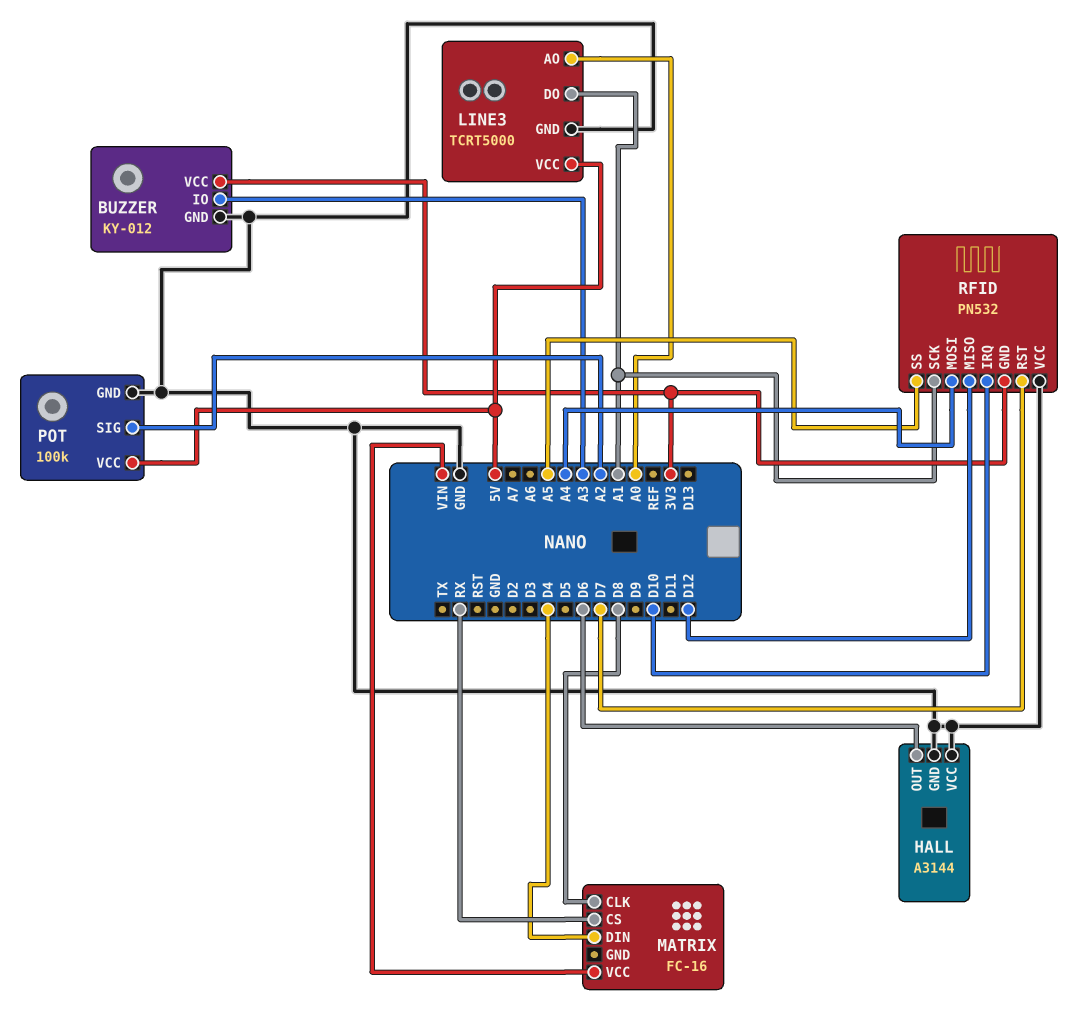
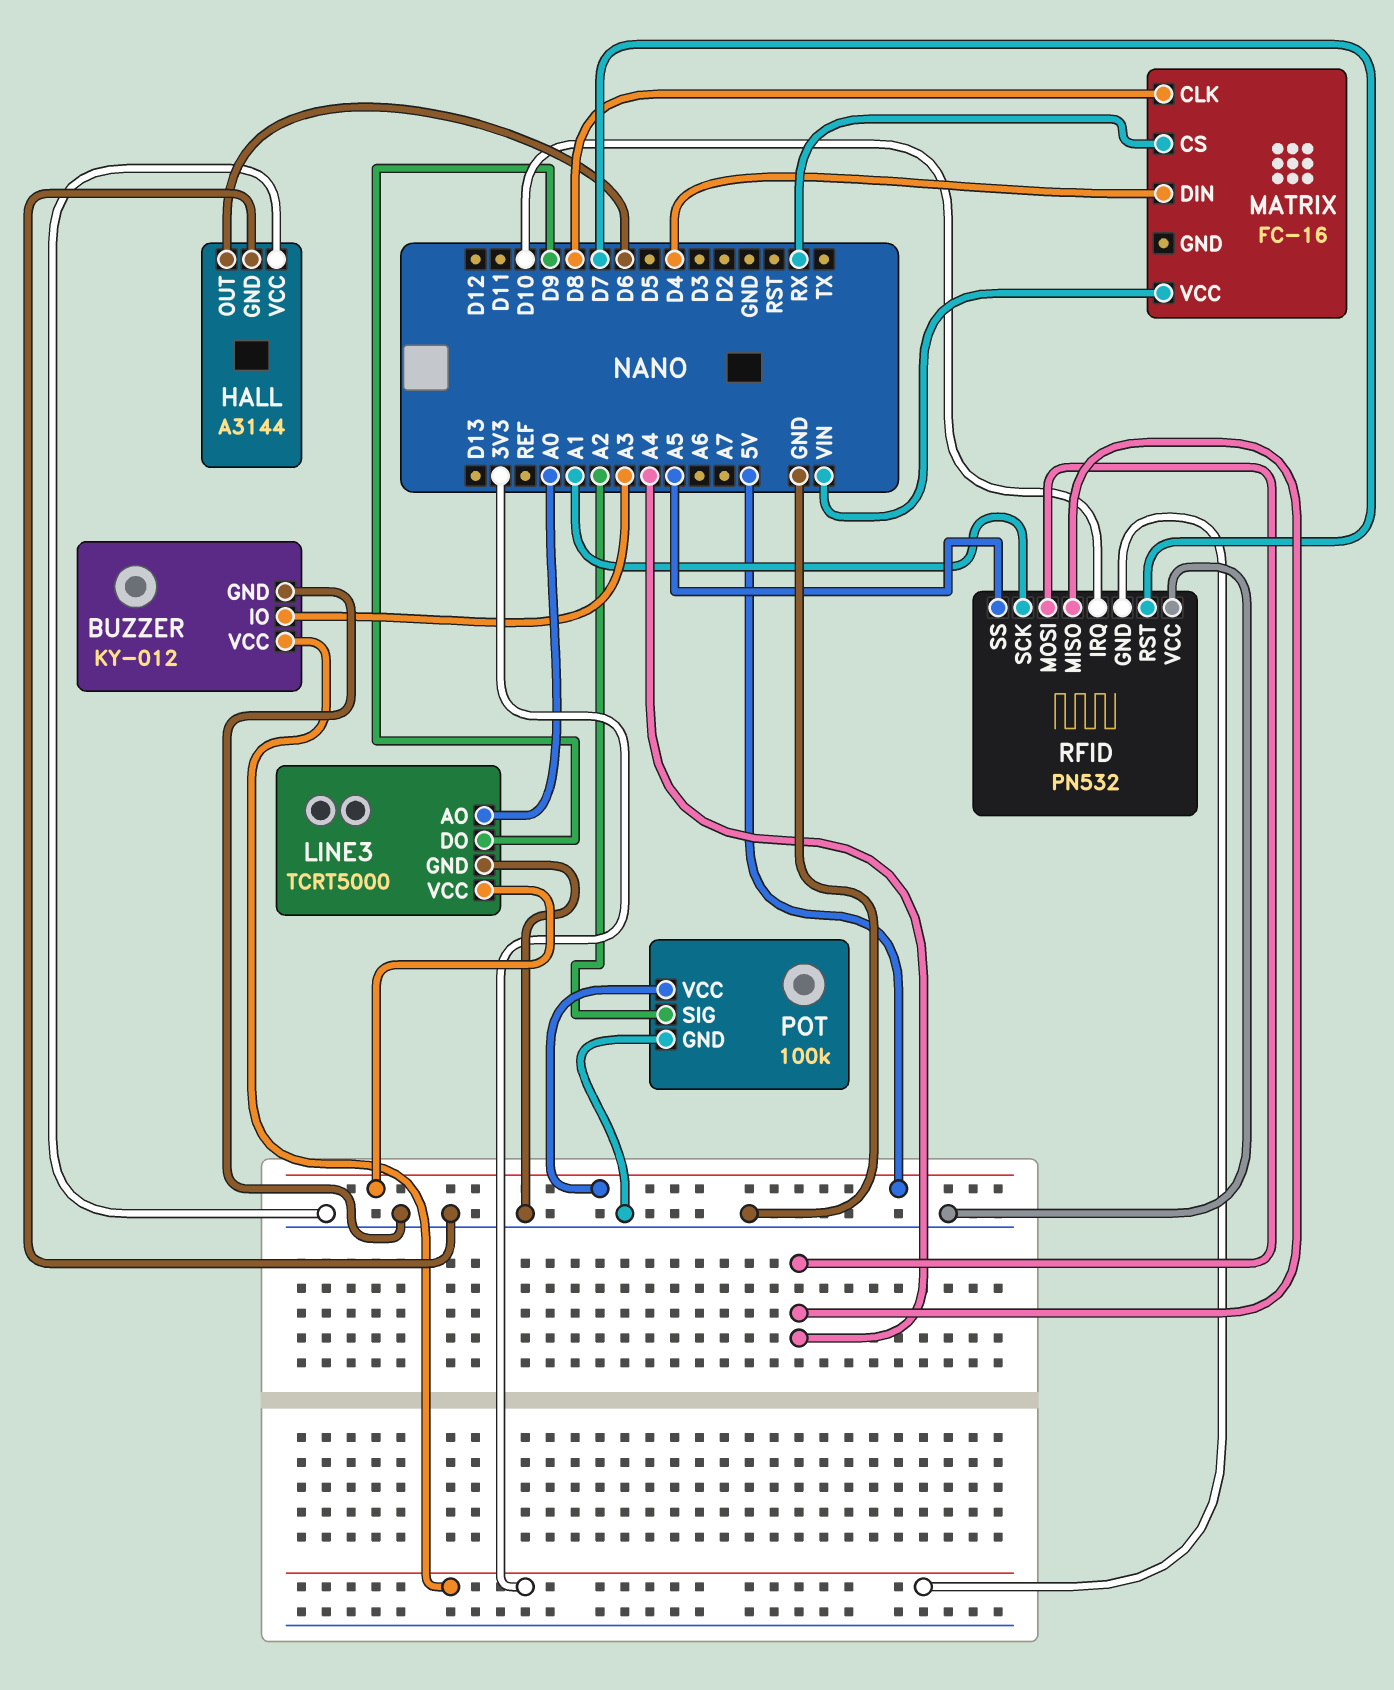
LINE3 pin DO: A1 -> D9
RFID pin MISO: D12 -> A4

